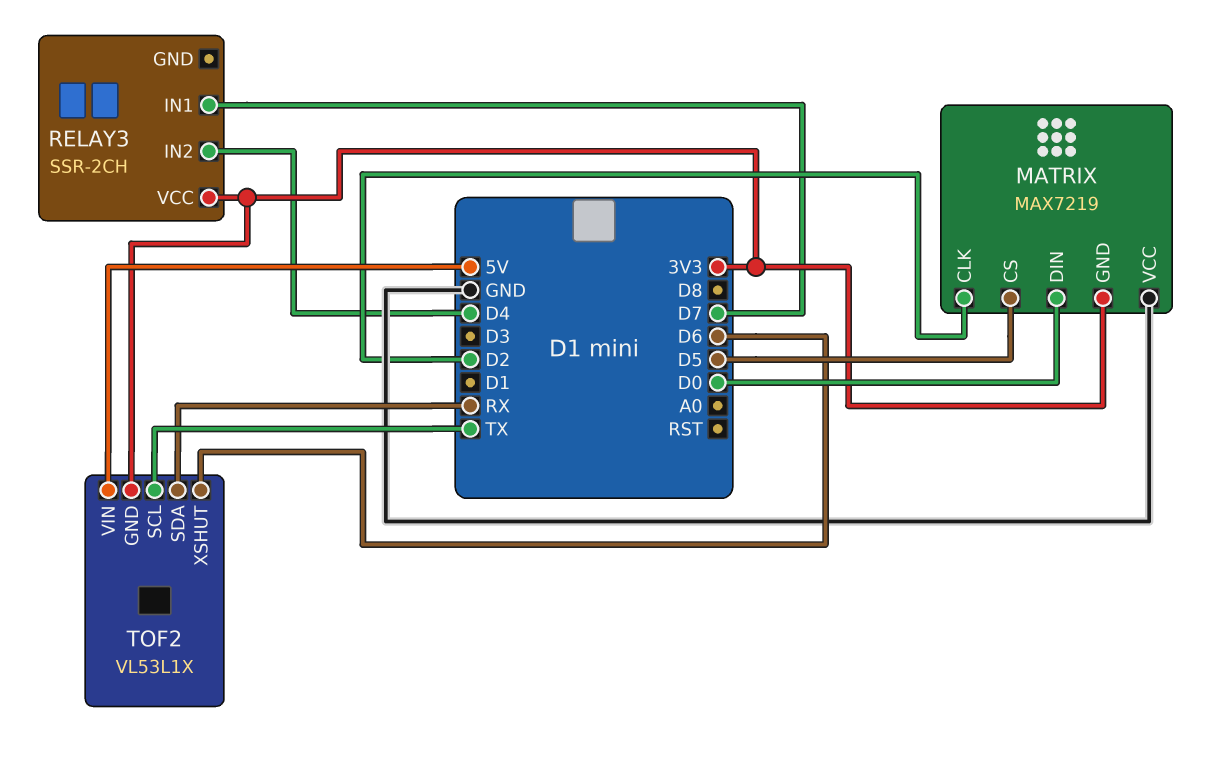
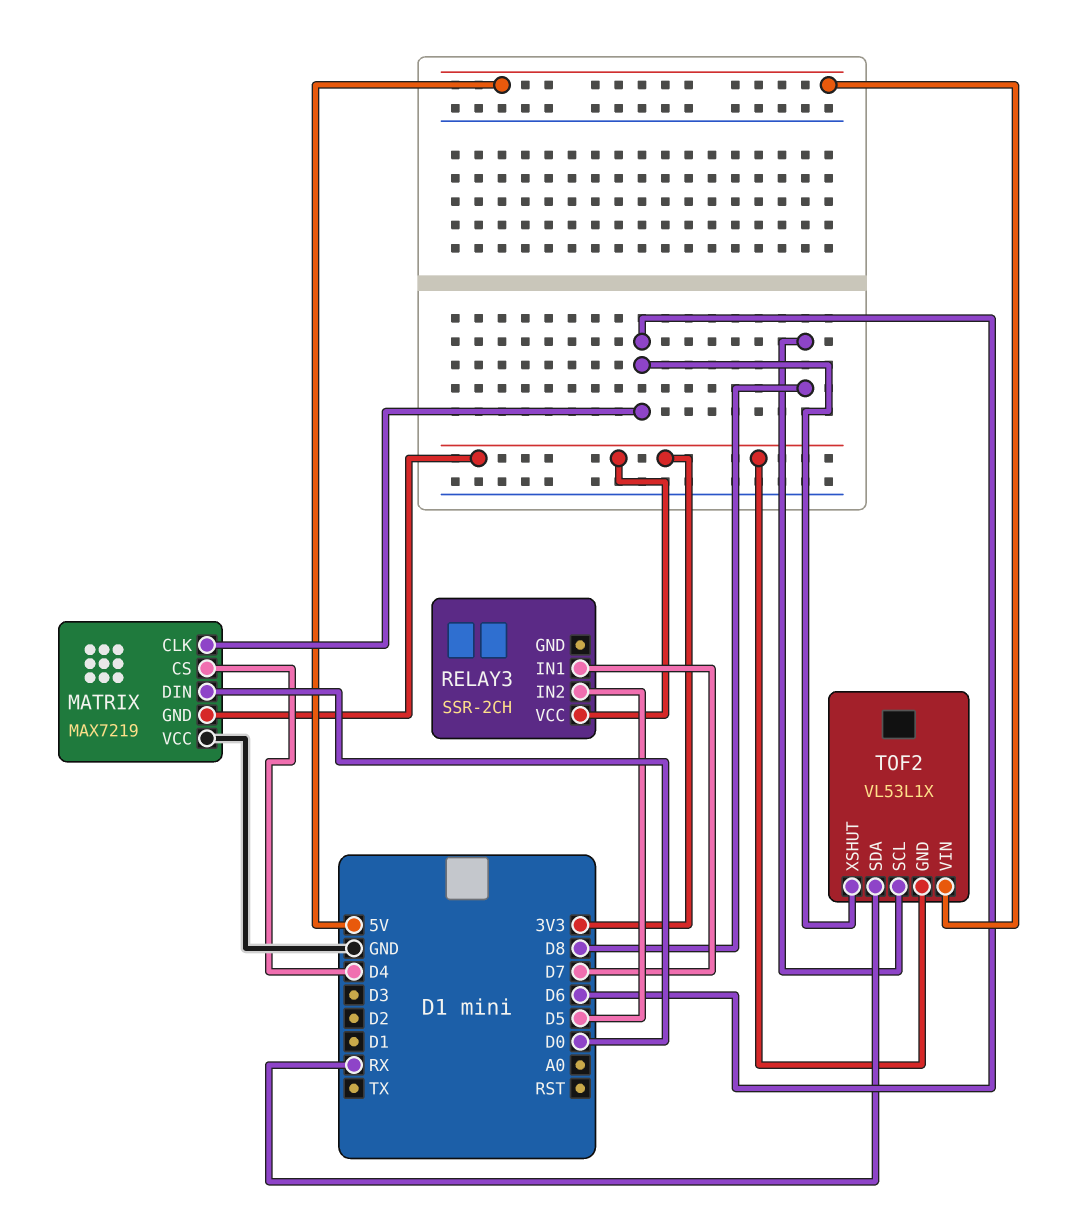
MATRIX pin CLK: D2 -> D6
MATRIX pin CS: D5 -> D4
RELAY3 pin IN2: D4 -> D5
TOF2 pin SCL: TX -> D8

